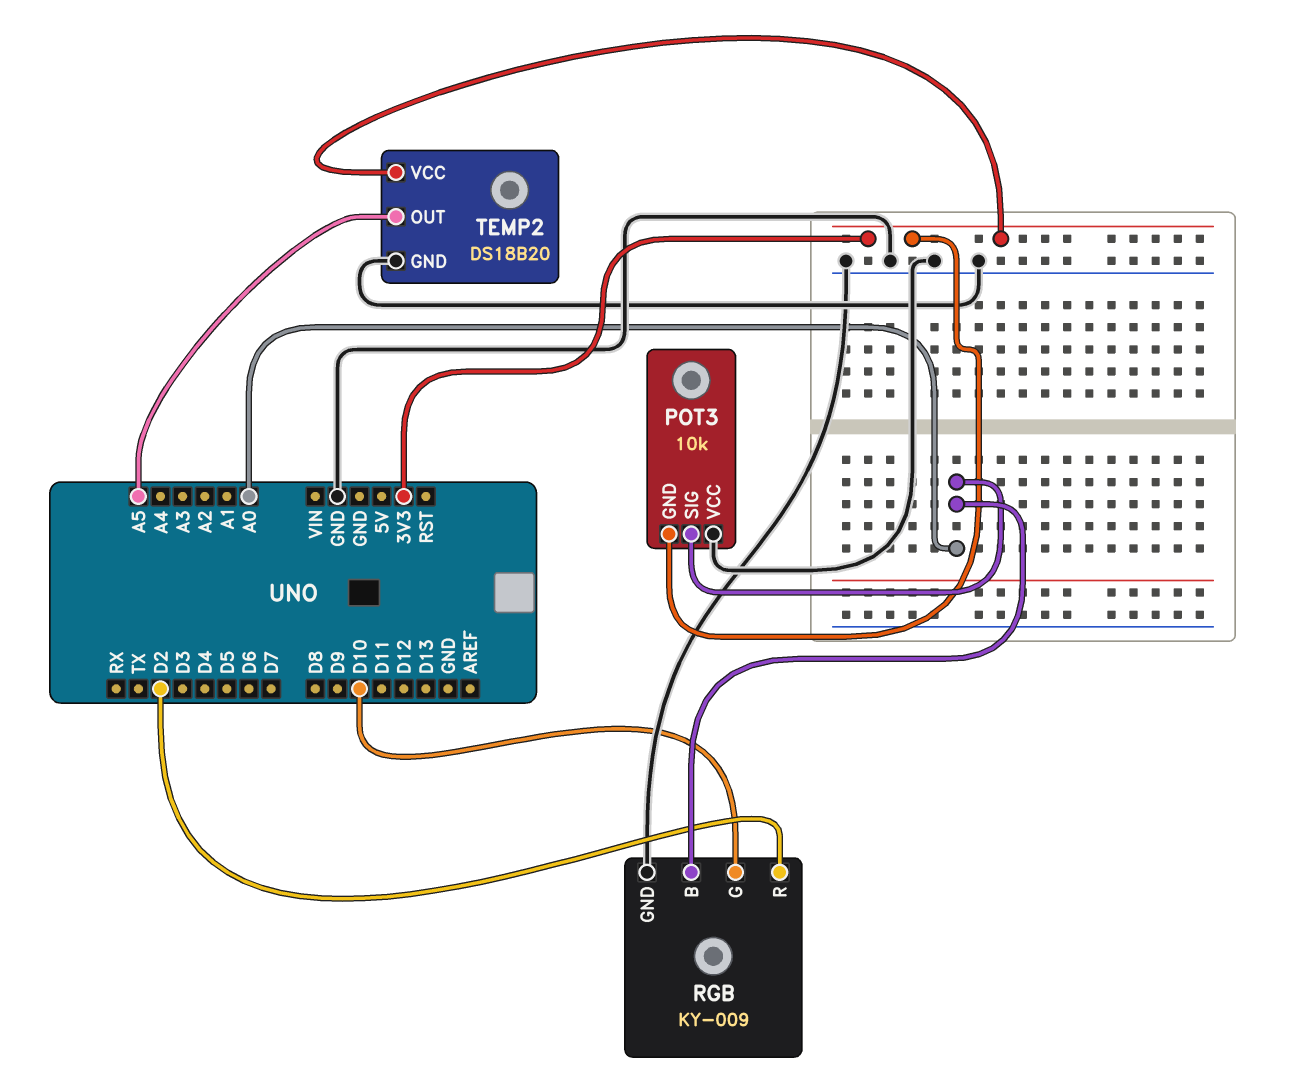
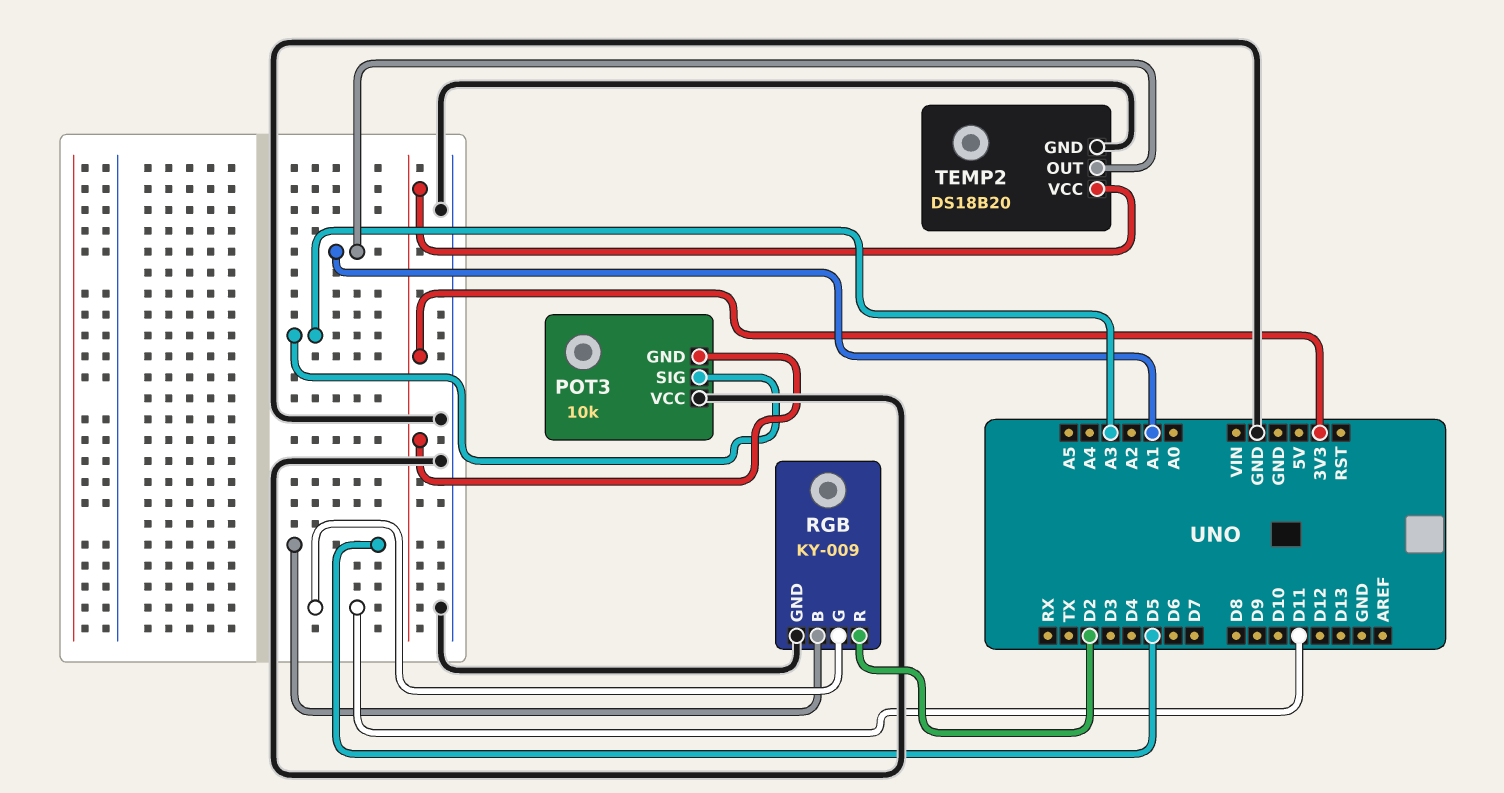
POT3 pin SIG: A0 -> A3
RGB pin B: A0 -> D5
RGB pin G: D10 -> D11
TEMP2 pin OUT: A5 -> A1

